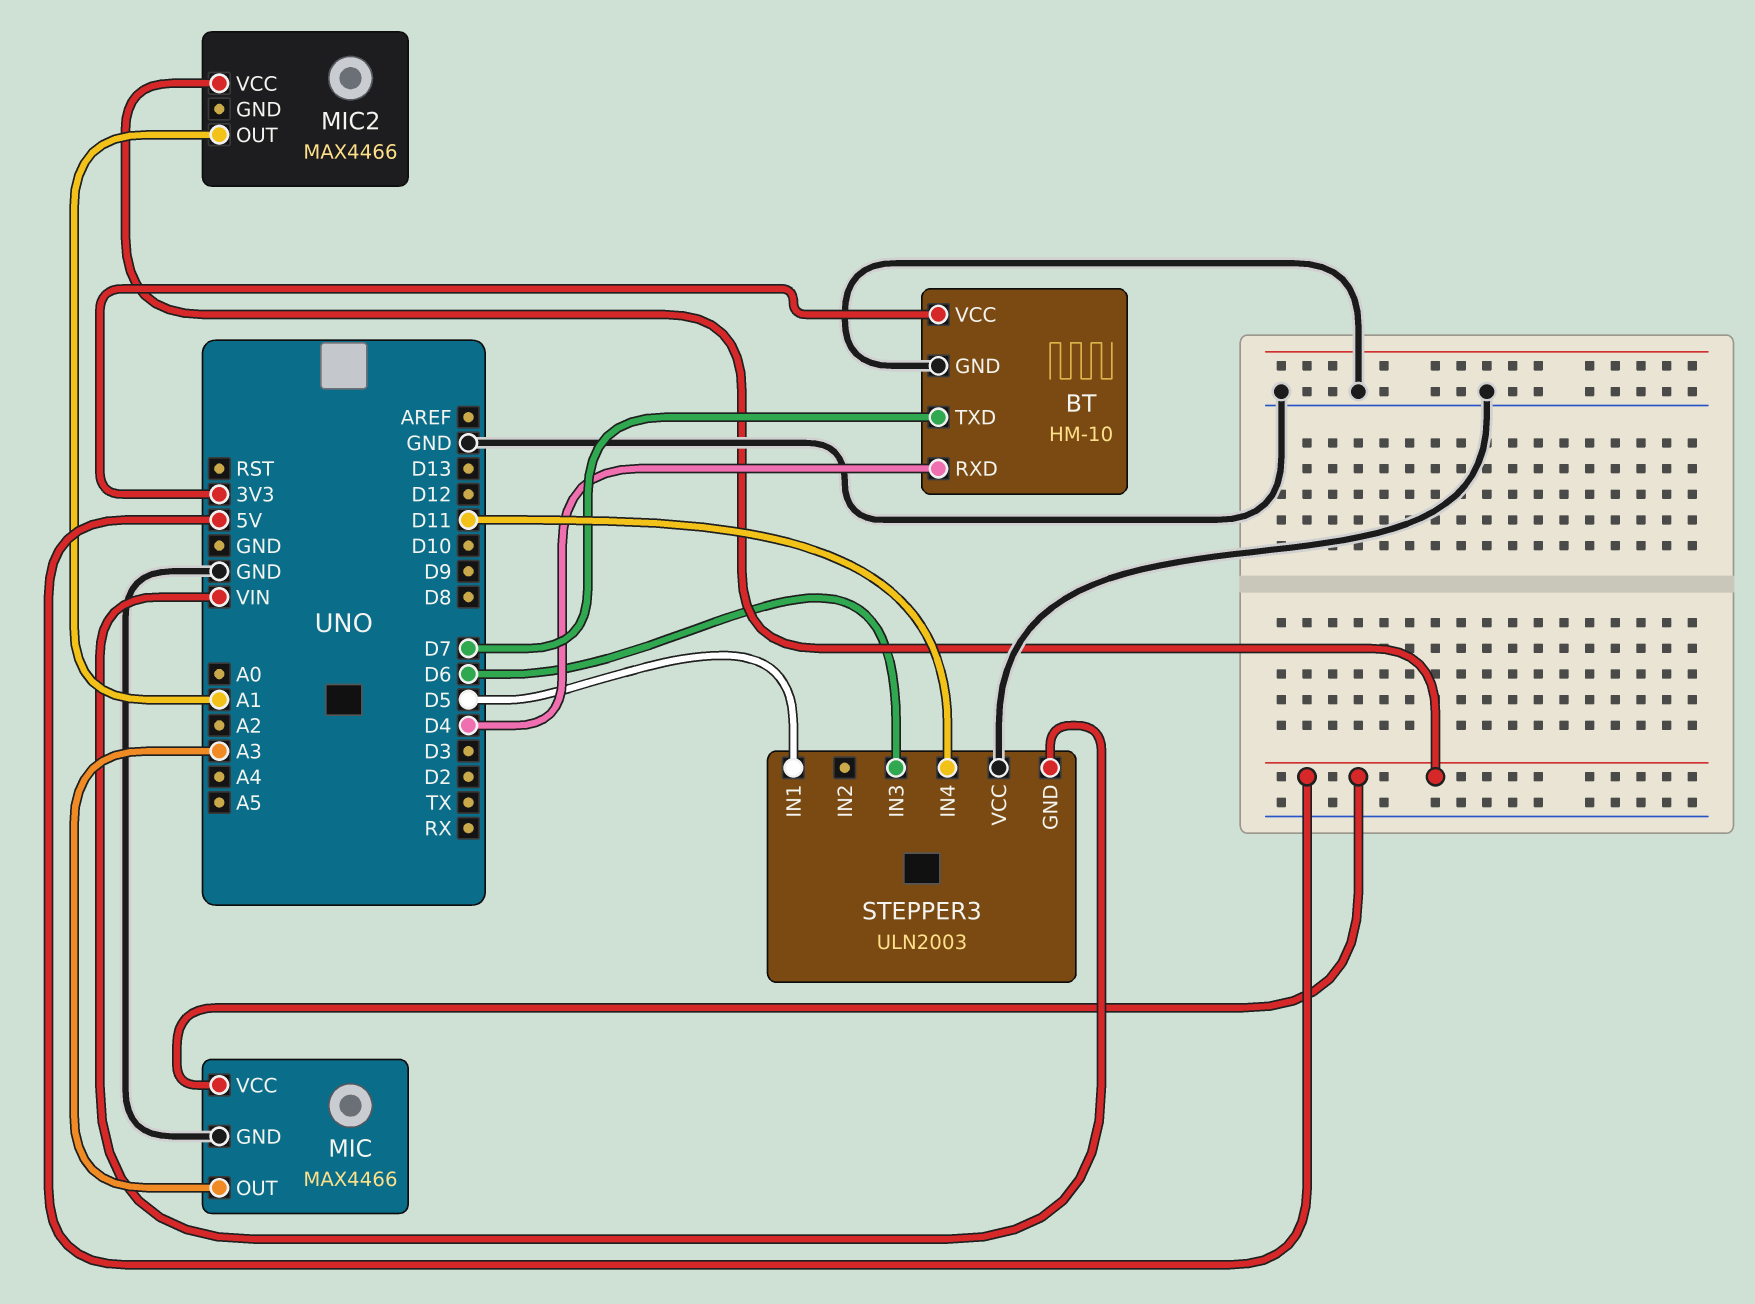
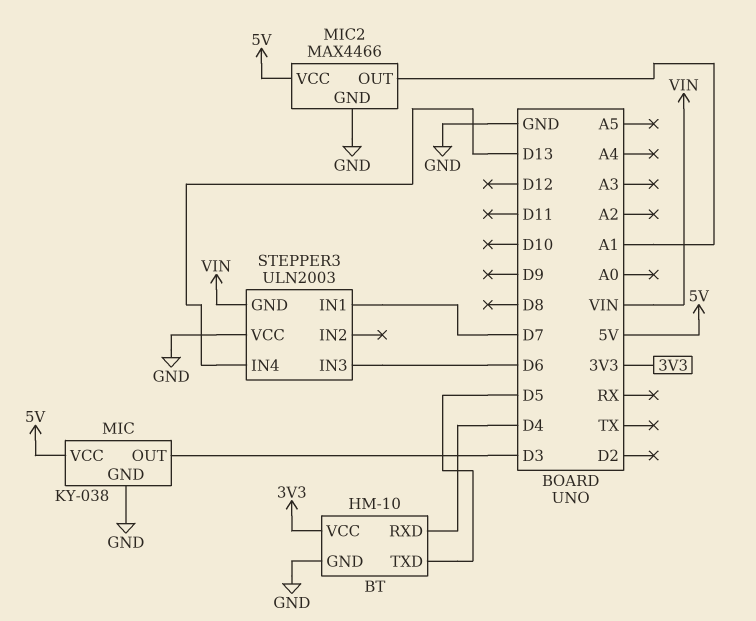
BT pin TXD: D7 -> D5
MIC: MAX4466 -> KY-038
MIC pin OUT: A3 -> D3
MIC2 pin GND: none -> GND
STEPPER3 pin IN1: D5 -> D7
STEPPER3 pin IN4: D11 -> D13

